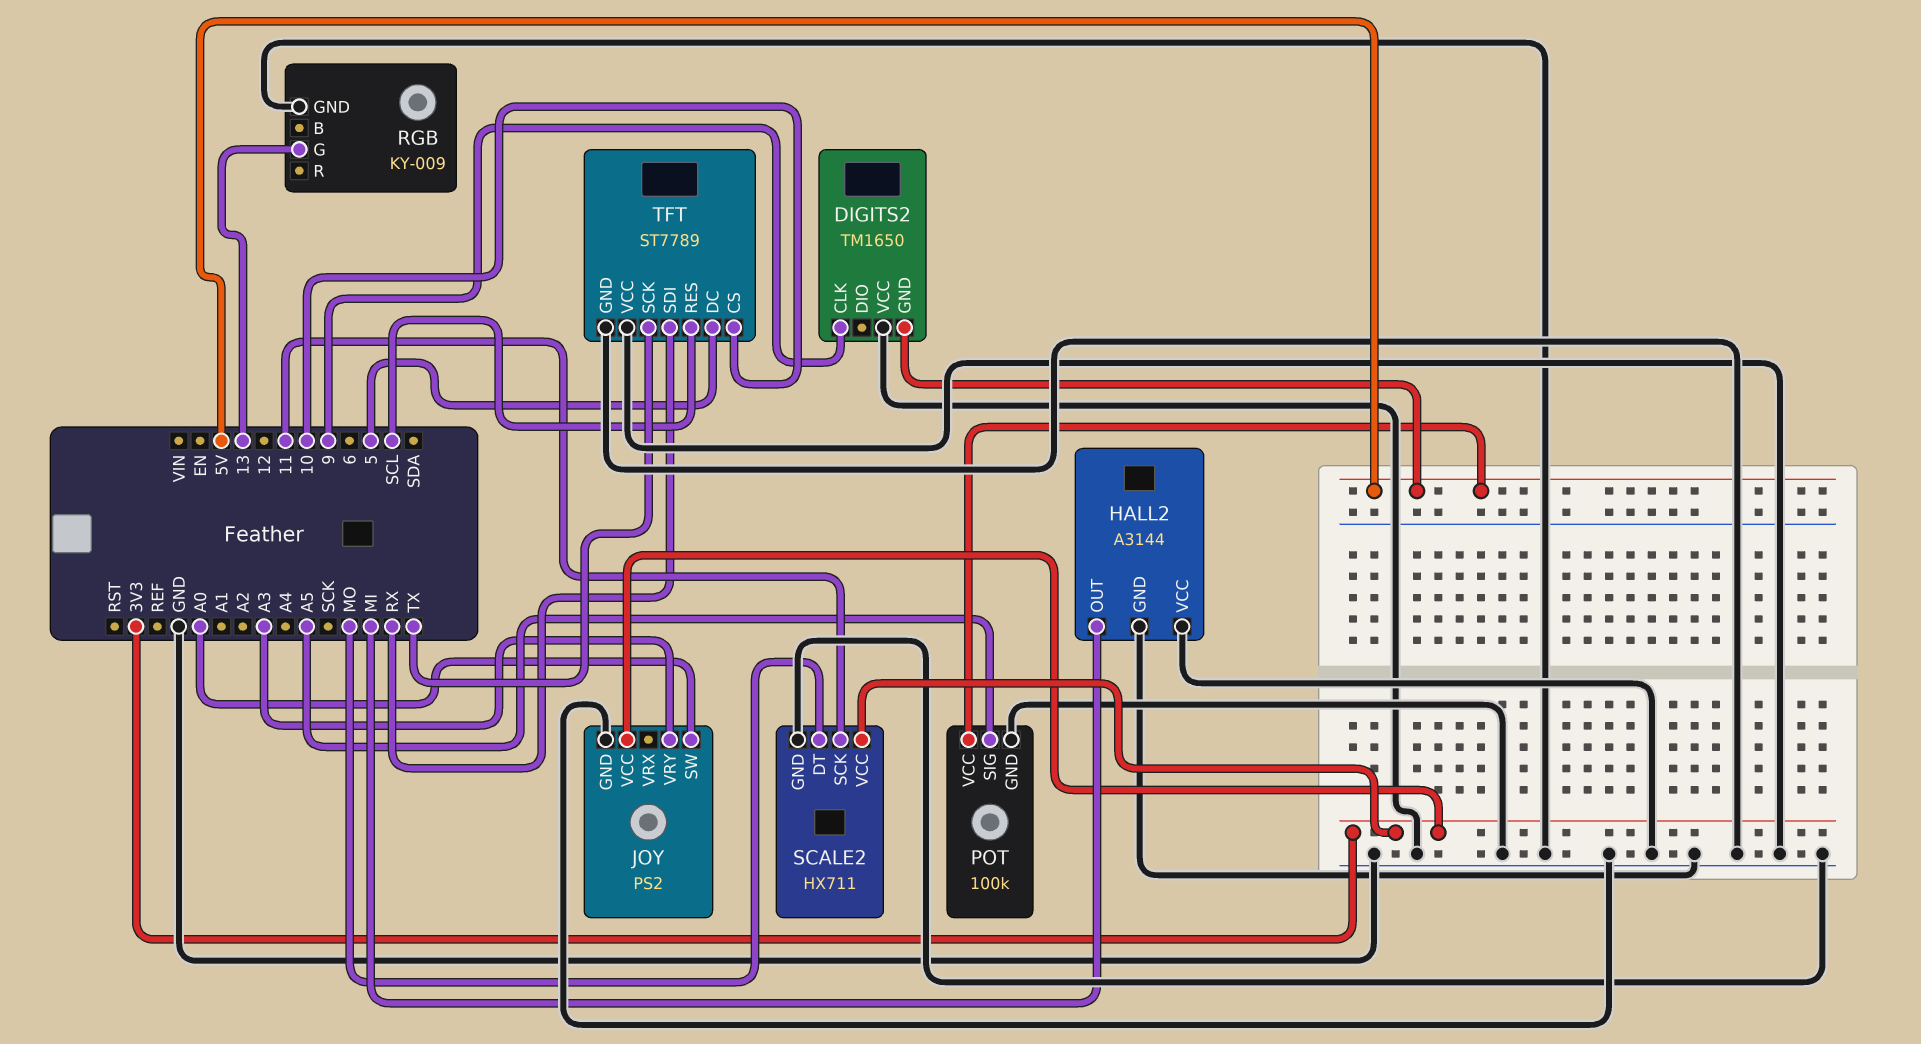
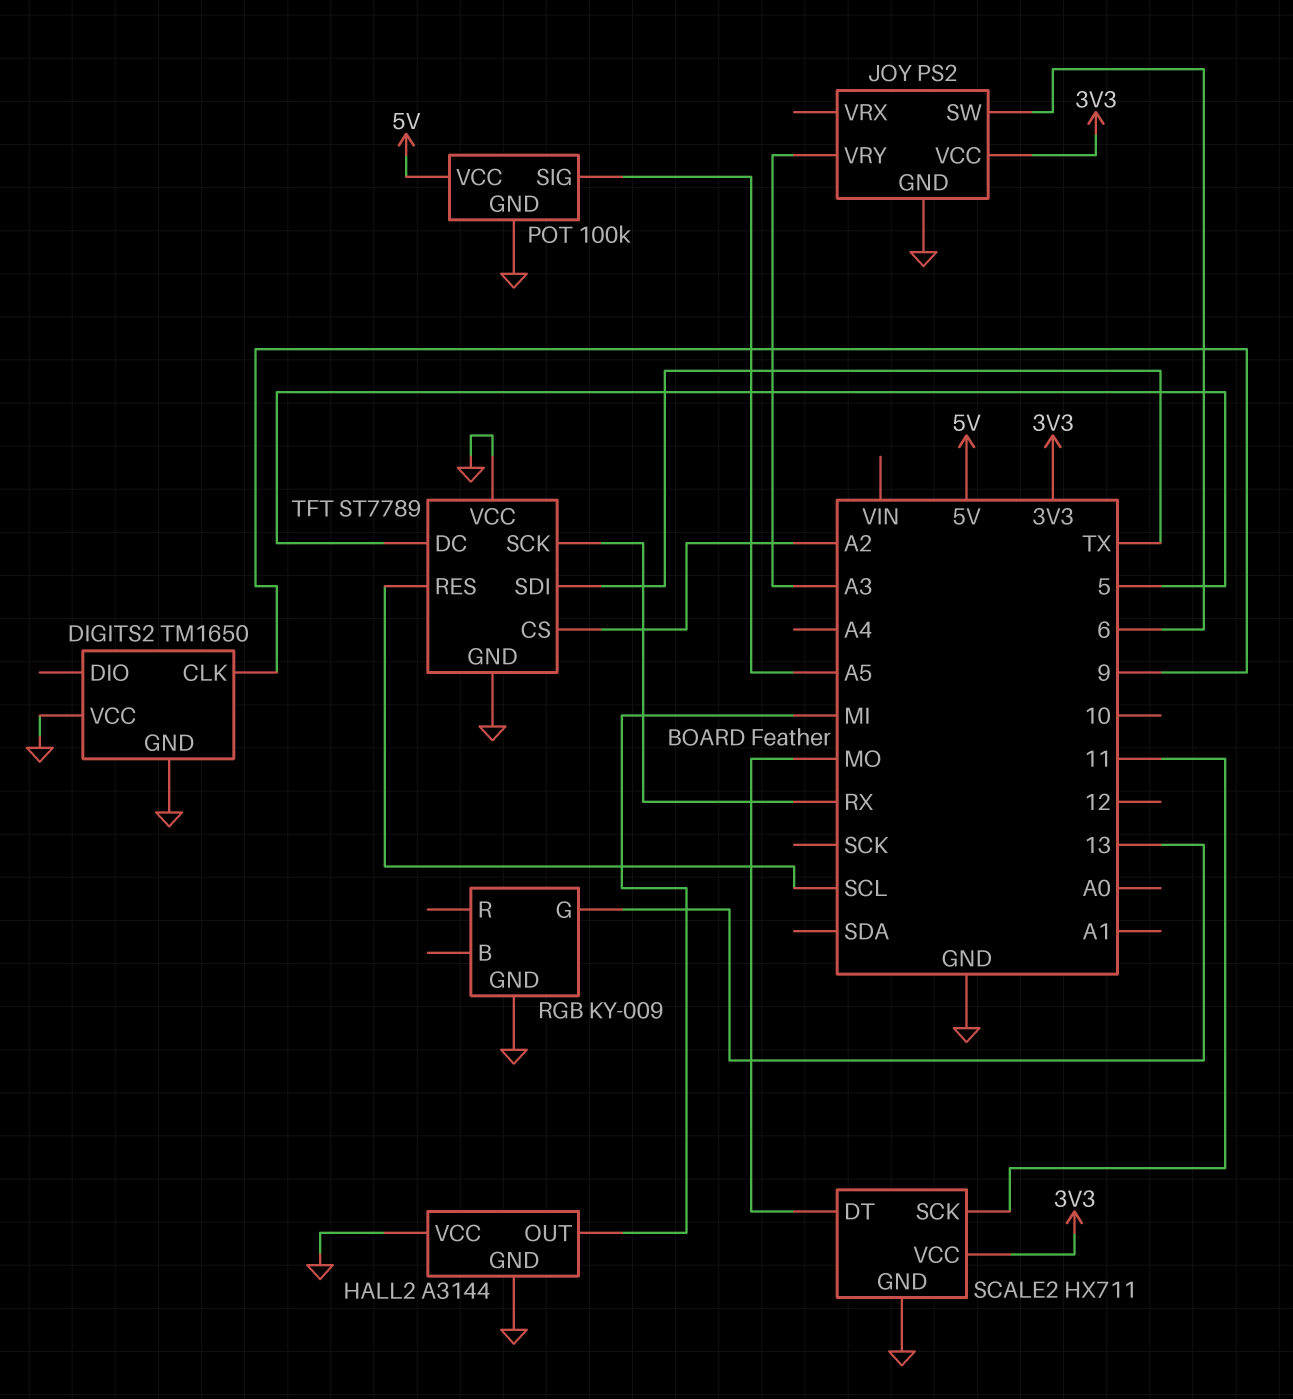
DIGITS2 pin GND: 5V -> GND
JOY pin SW: A0 -> 6
TFT pin CS: 10 -> A2
TFT pin SCK: TX -> RX
TFT pin SDI: RX -> TX

